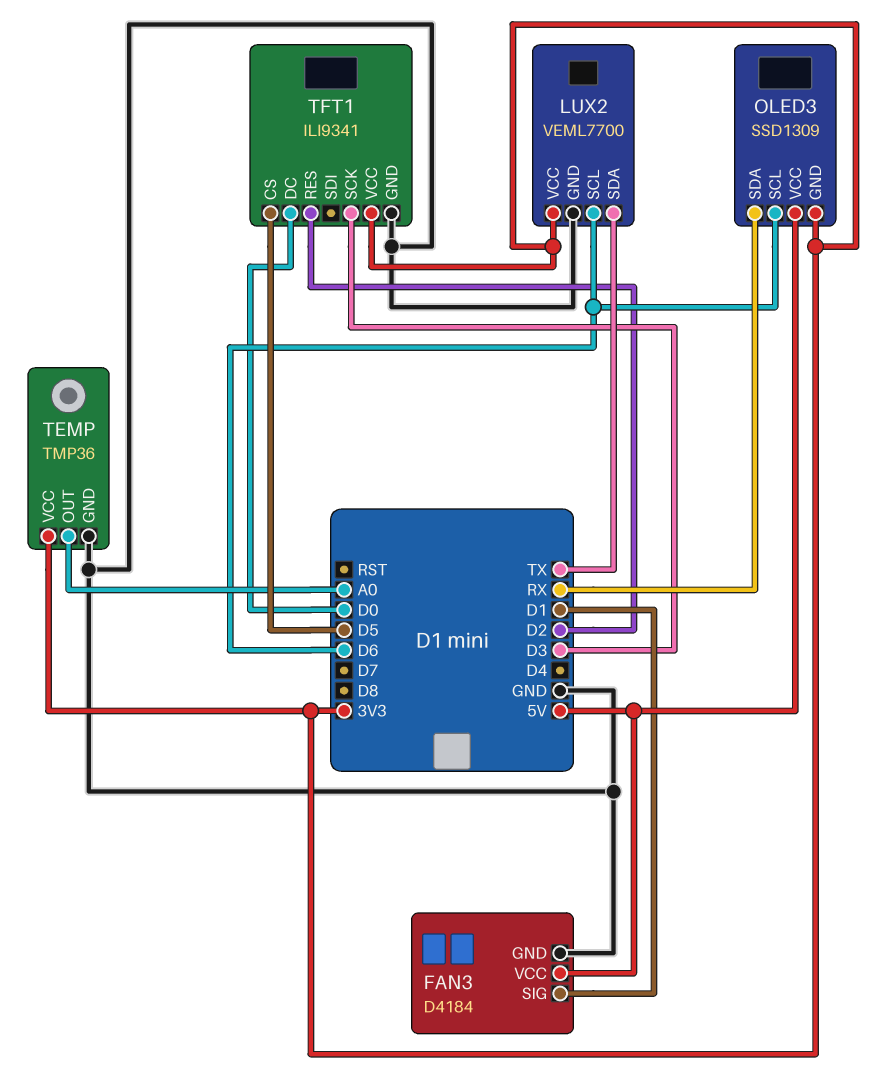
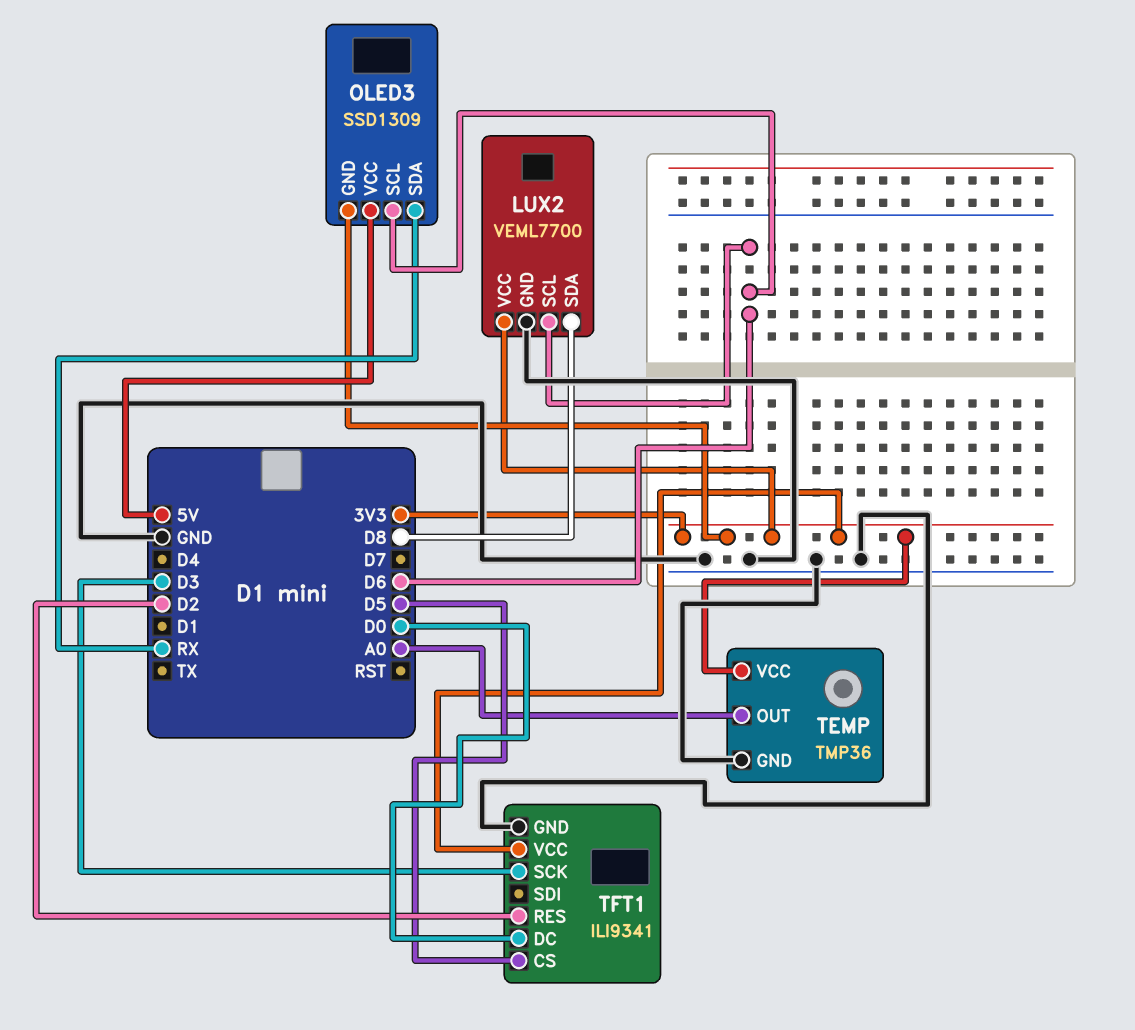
FAN3: D4184 -> none
FAN3 pin GND: GND -> none
FAN3 pin SIG: D1 -> none
FAN3 pin VCC: 5V -> none
LUX2 pin SDA: TX -> D8

